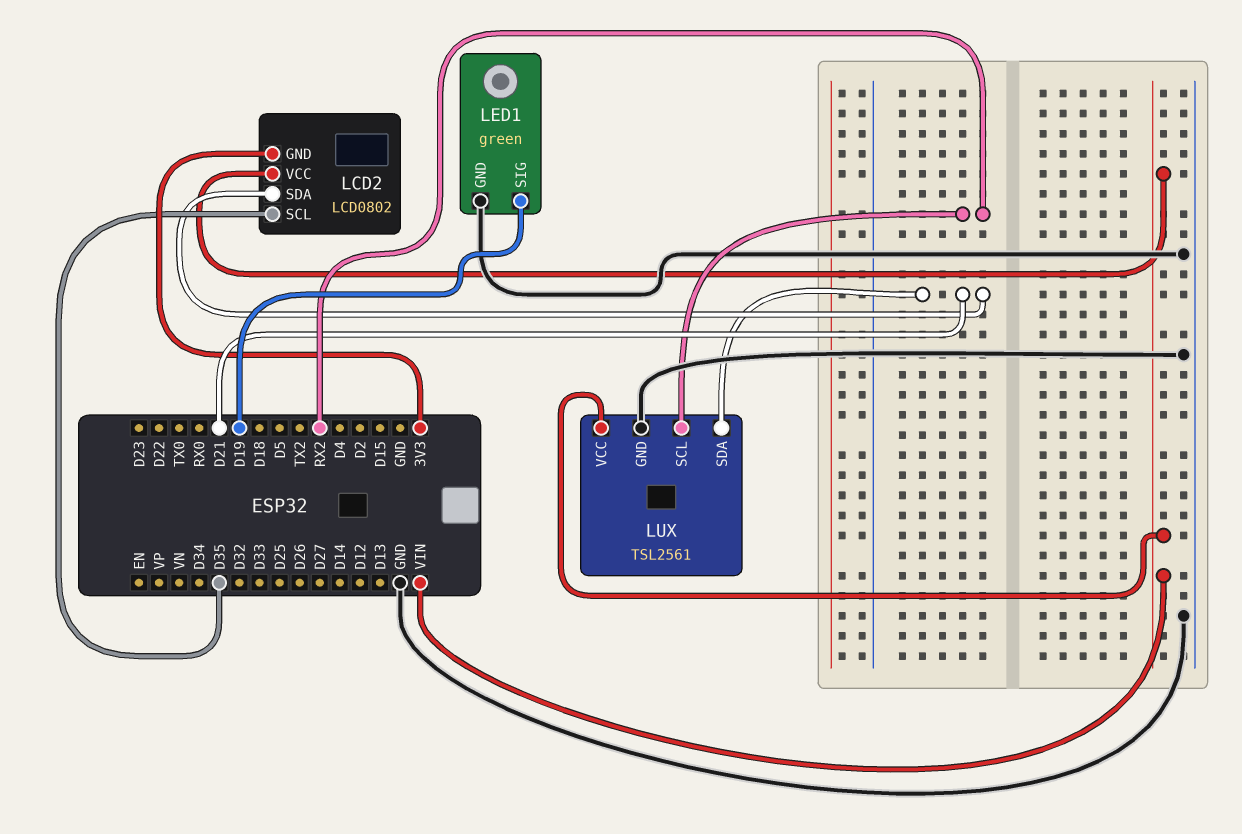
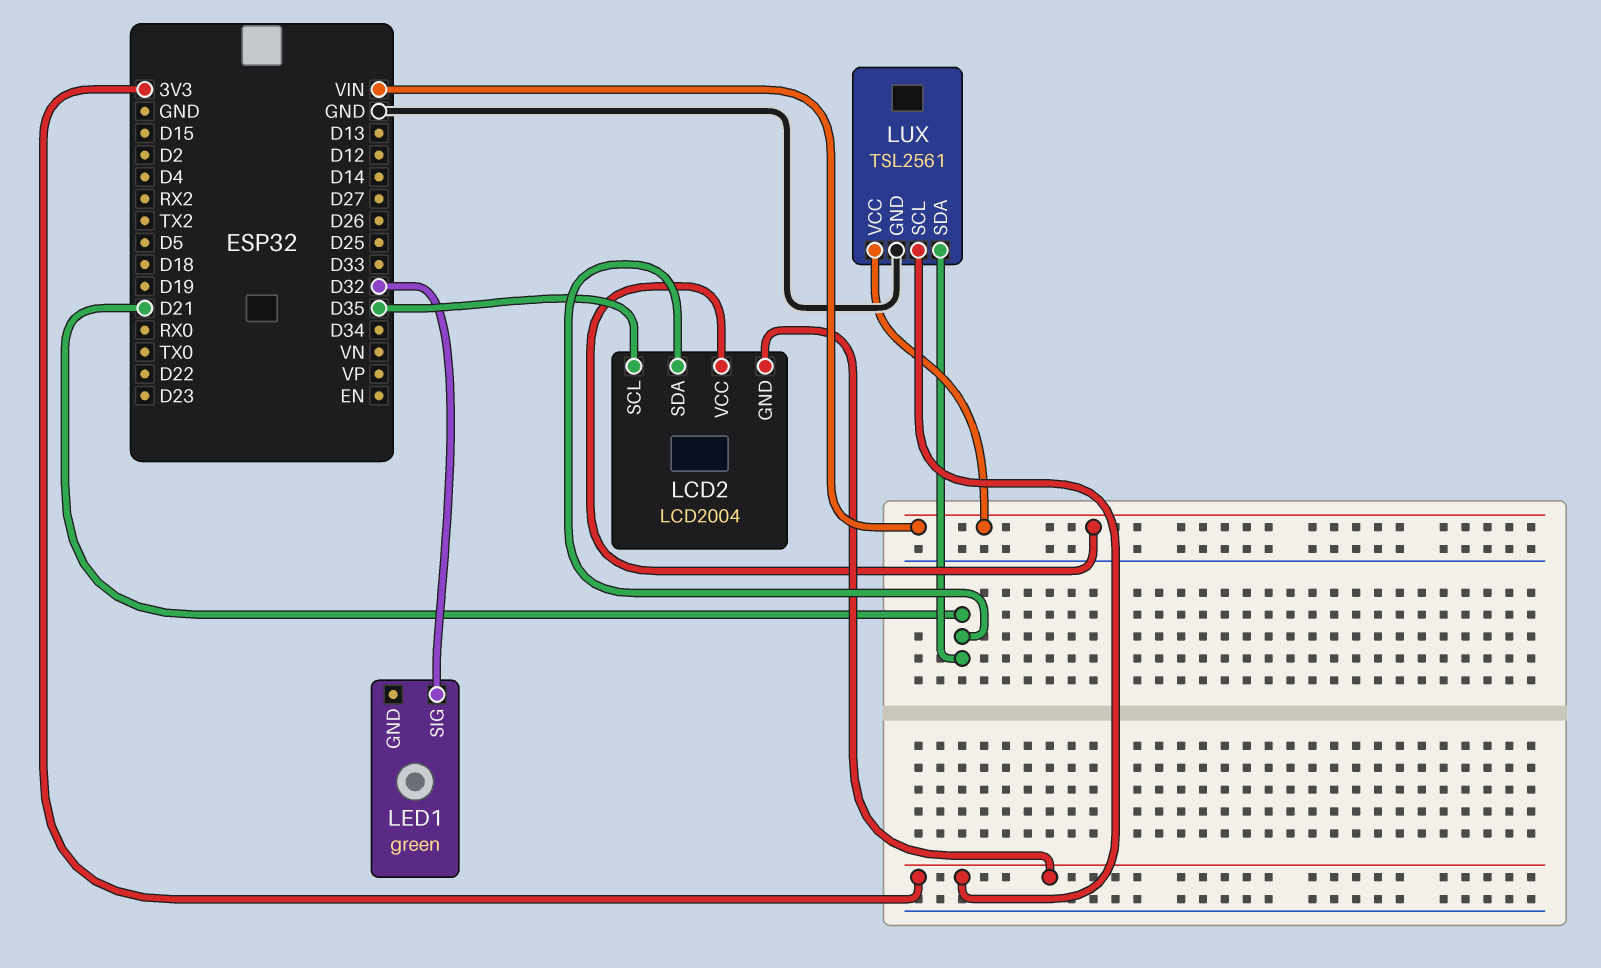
LCD2: LCD0802 -> LCD2004
LED1 pin GND: GND -> none
LED1 pin SIG: D19 -> D32
LUX pin SCL: RX2 -> 3V3

